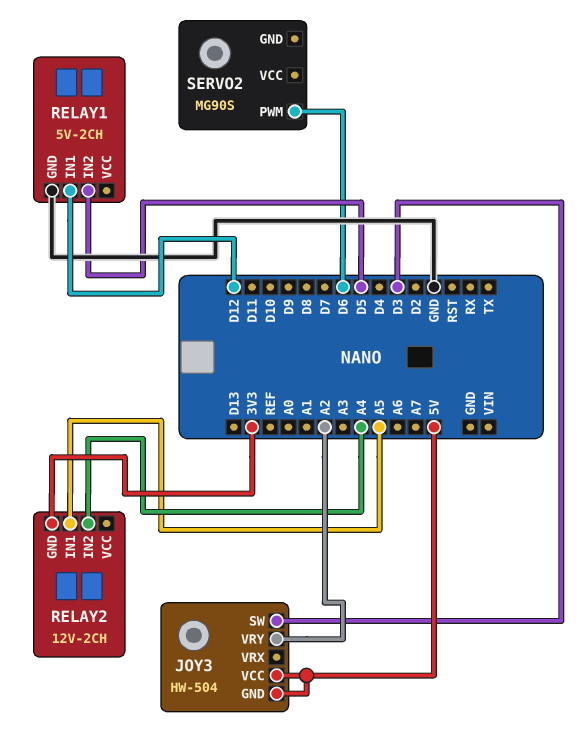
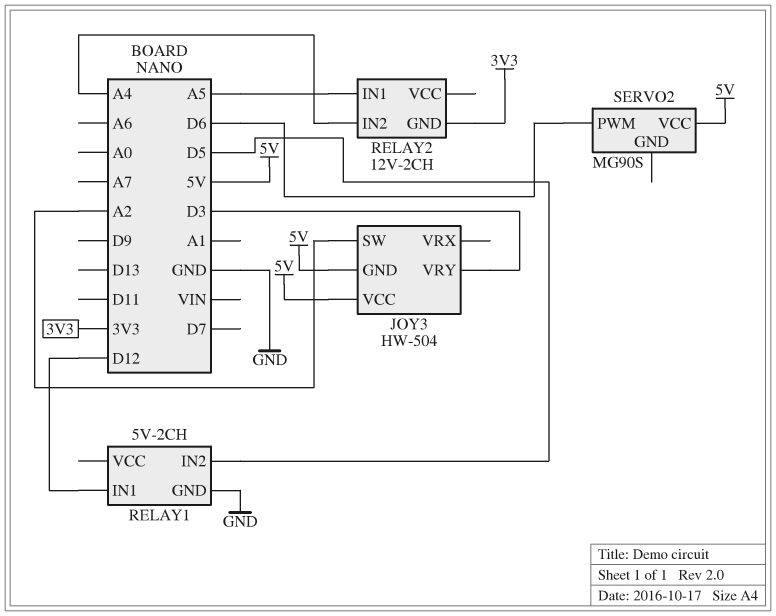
JOY3 pin SW: D3 -> A2
JOY3 pin VRY: A2 -> D3
SERVO2 pin VCC: none -> 5V

